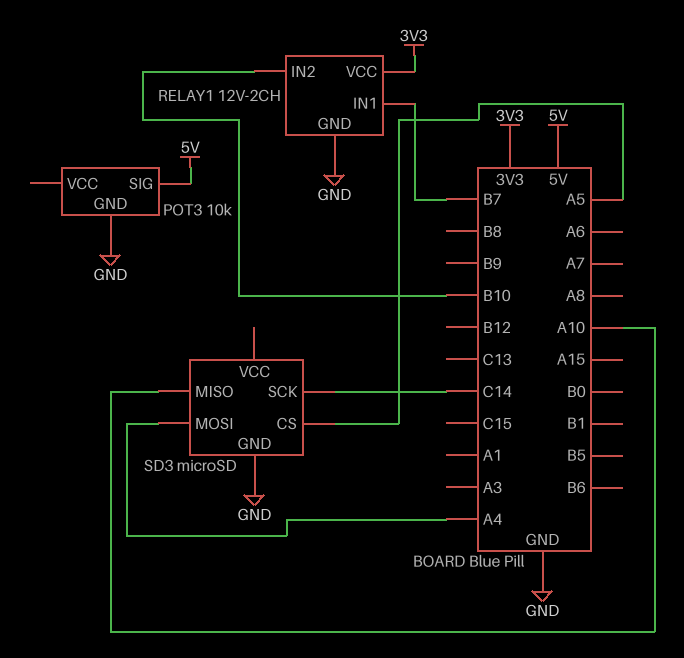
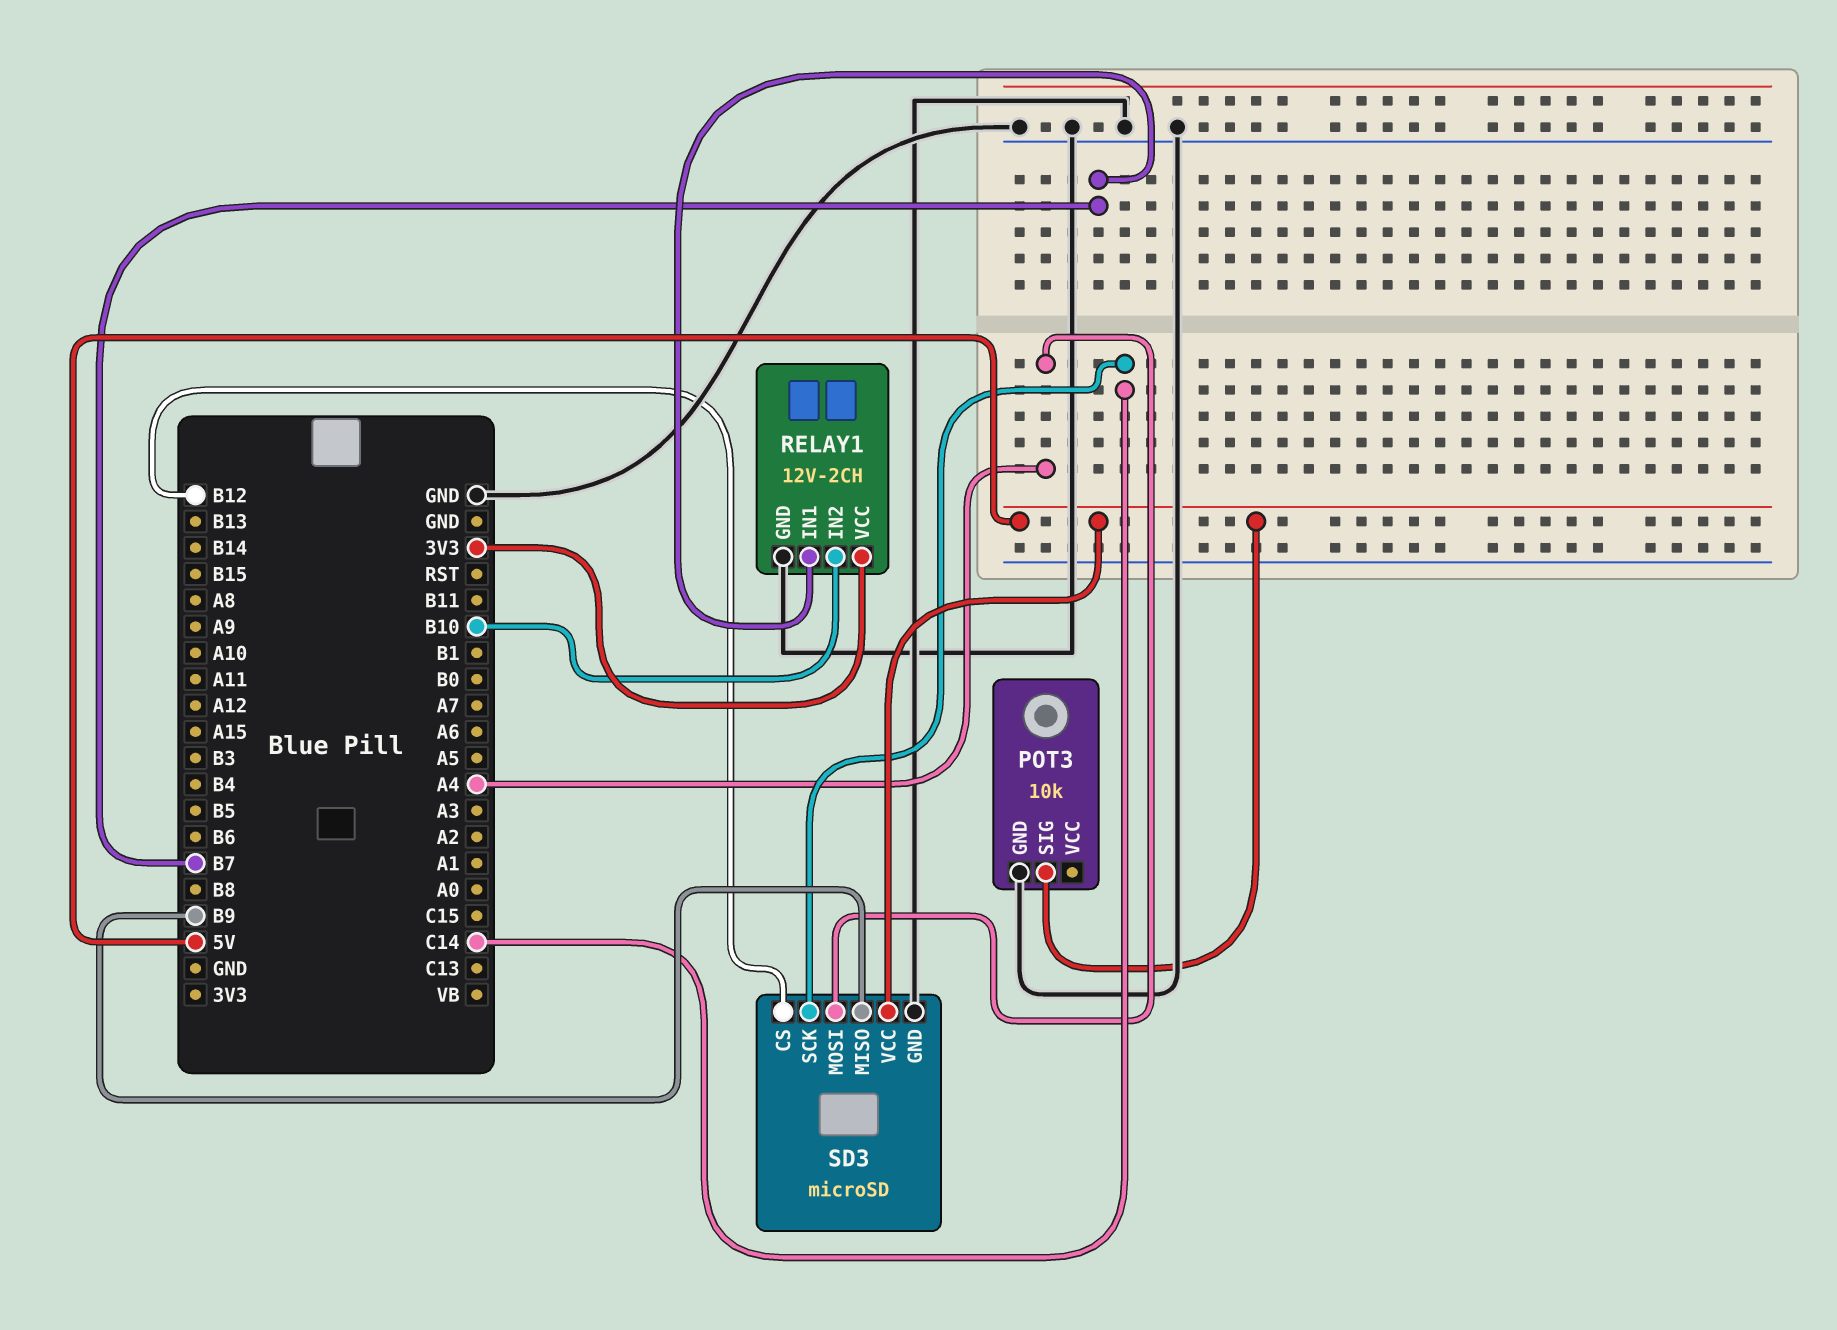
SD3 pin CS: A5 -> B12
SD3 pin MISO: A10 -> B9
SD3 pin VCC: none -> 5V

